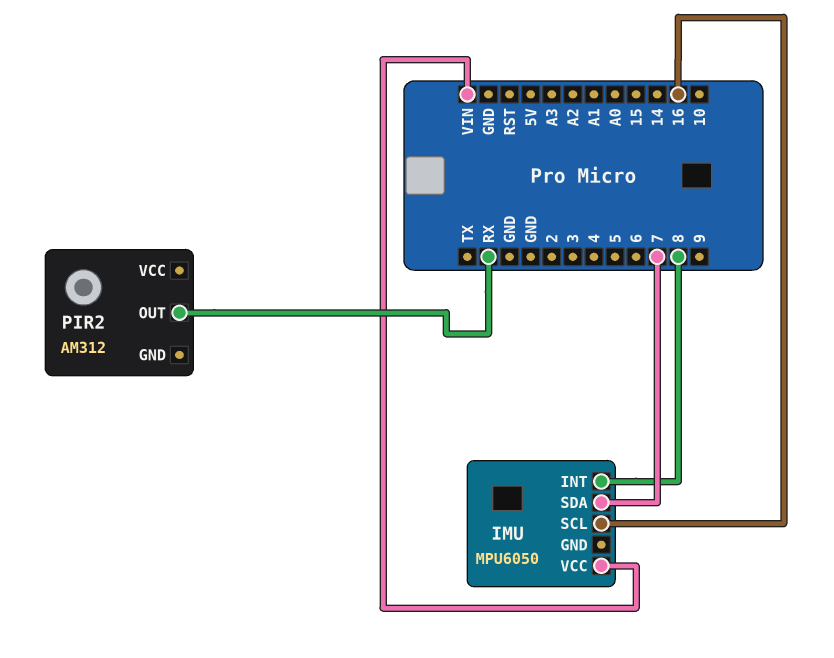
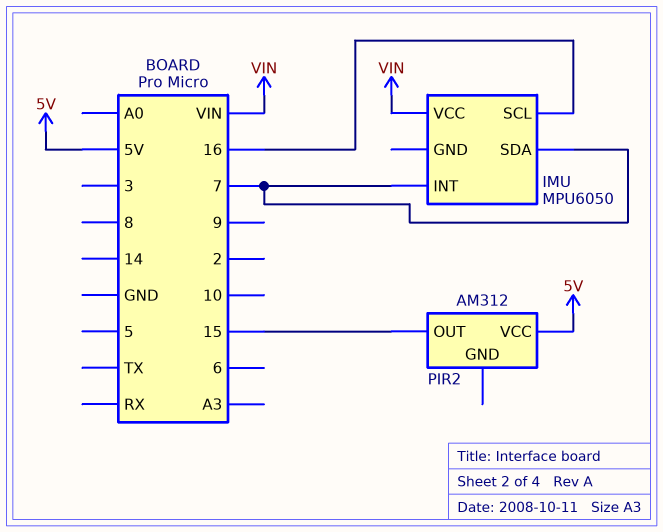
IMU pin INT: 8 -> 7
PIR2 pin OUT: RX -> 15
PIR2 pin VCC: none -> 5V

